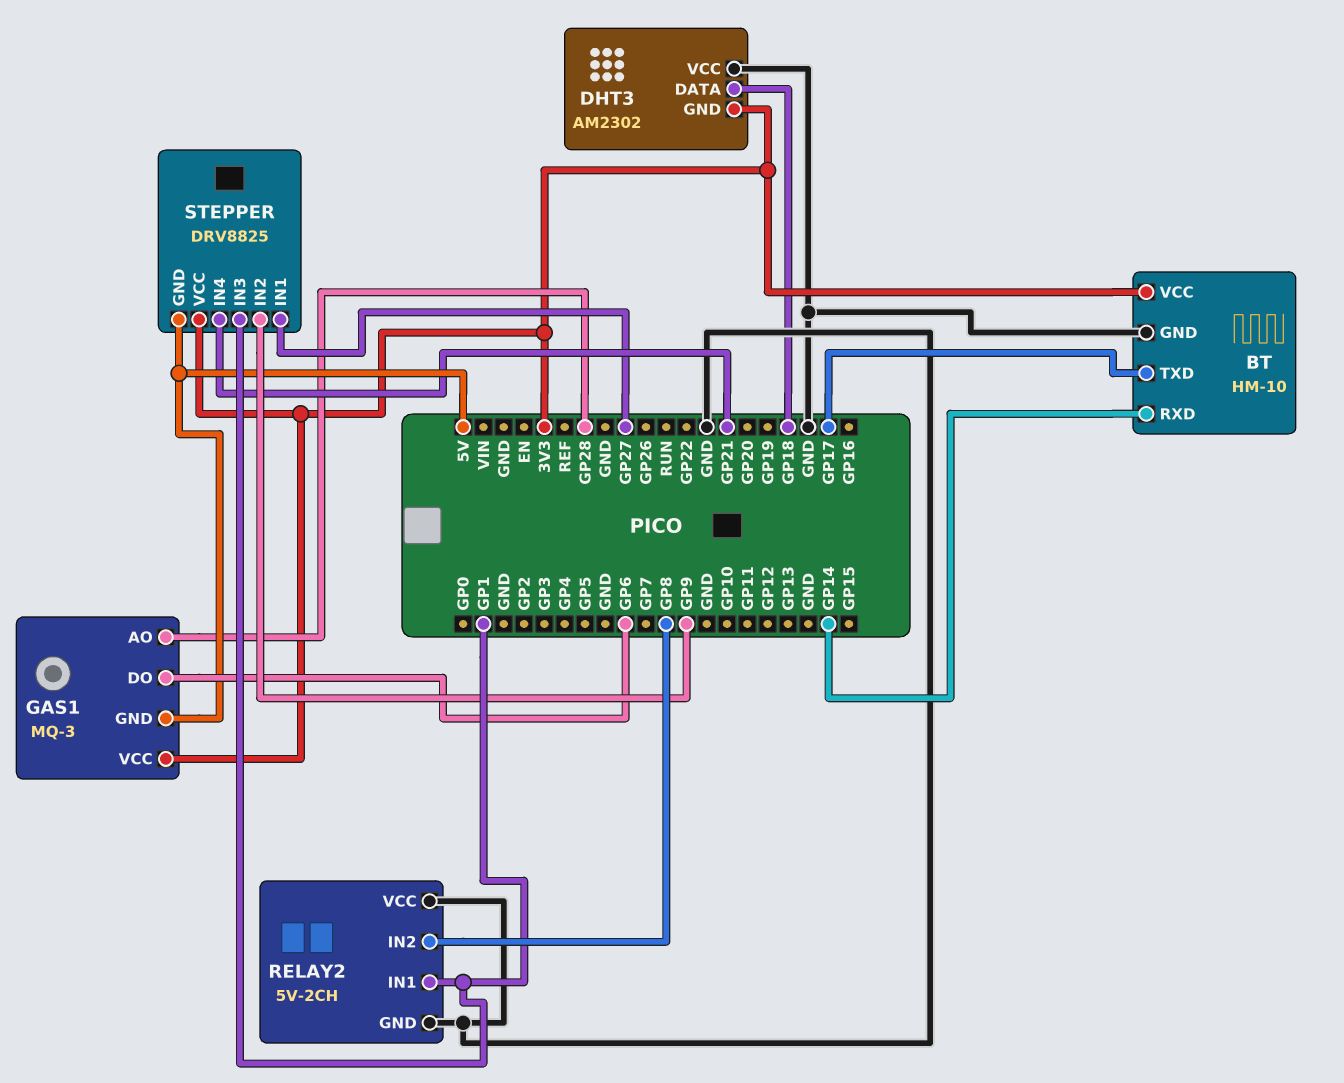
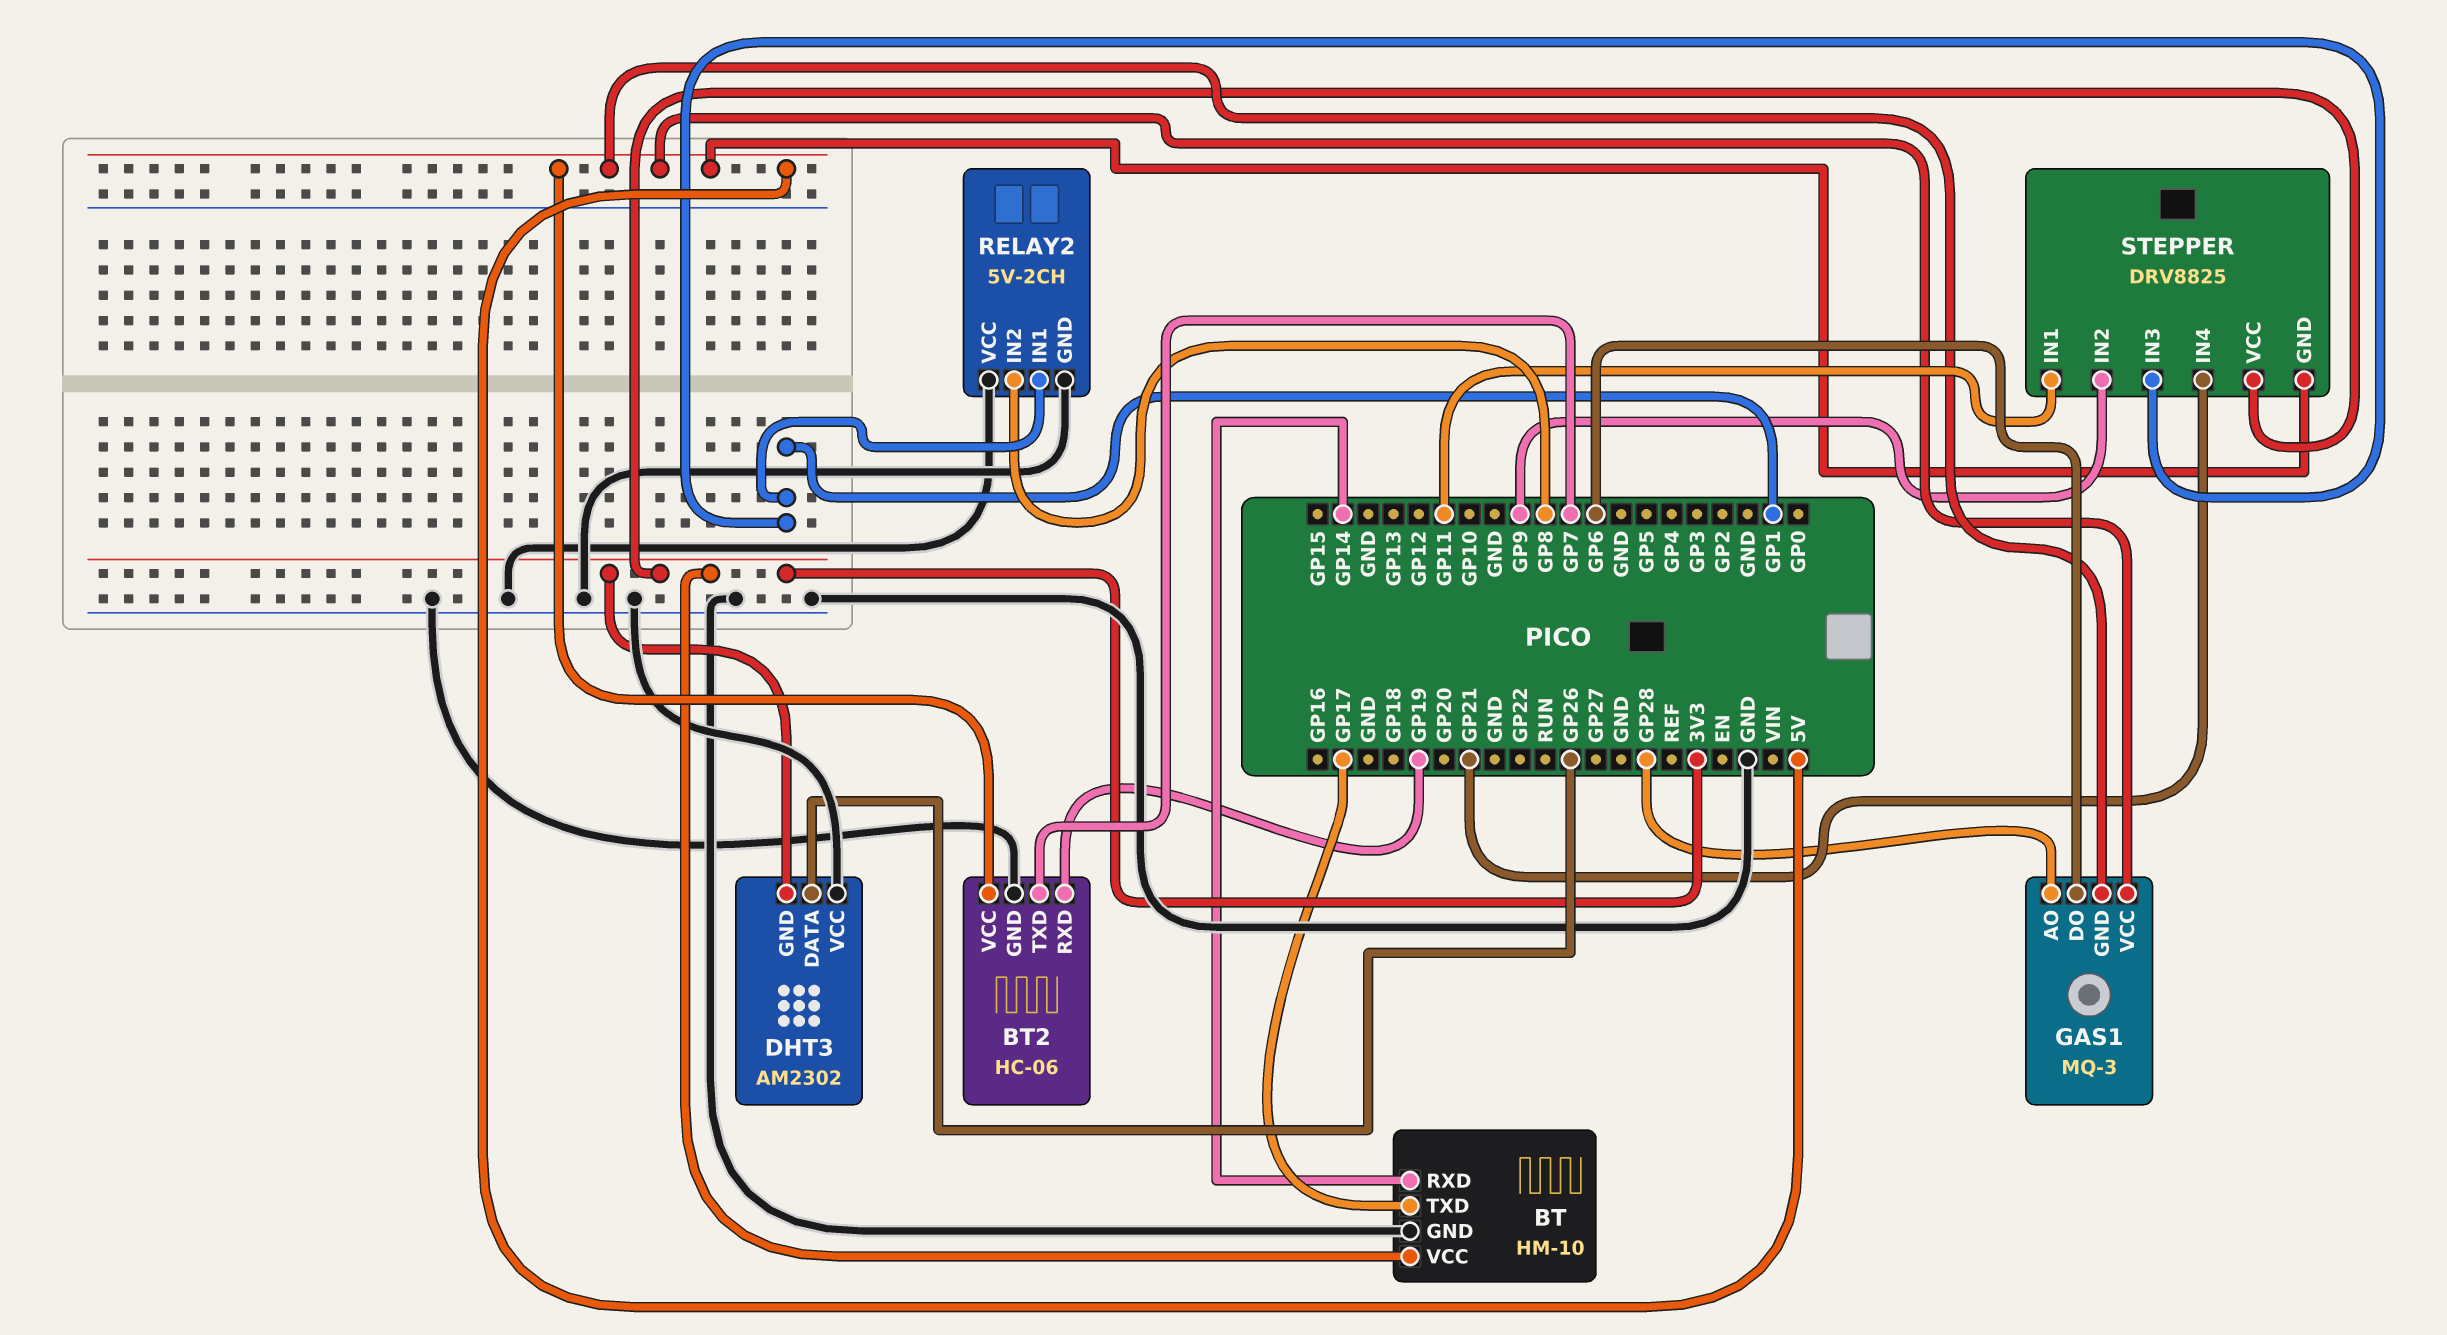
BT2: none -> HC-06
BT2 pin GND: none -> GND
BT2 pin RXD: none -> GP19
BT2 pin TXD: none -> GP7
BT2 pin VCC: none -> 5V
DHT3 pin DATA: GP18 -> GP26
GAS1 pin VCC: 3V3 -> 5V
STEPPER pin IN1: GP27 -> GP11

